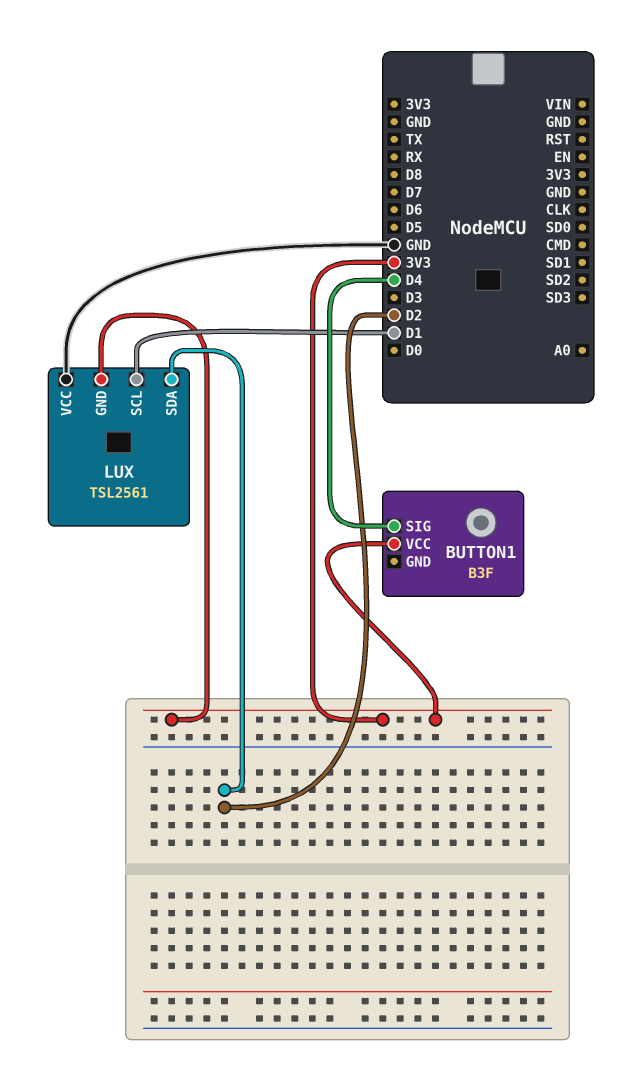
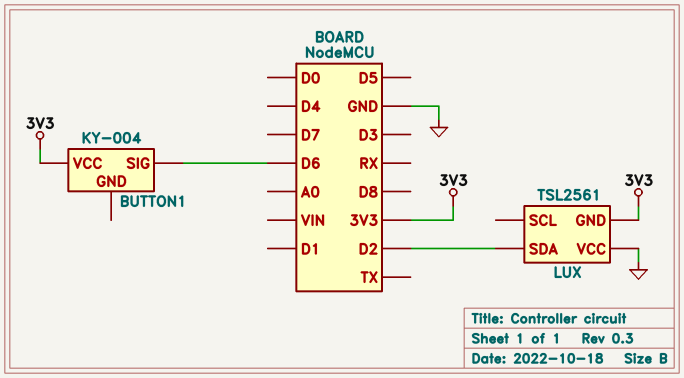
BUTTON1: B3F -> KY-004
BUTTON1 pin SIG: D4 -> D6
LUX pin SCL: D1 -> none

